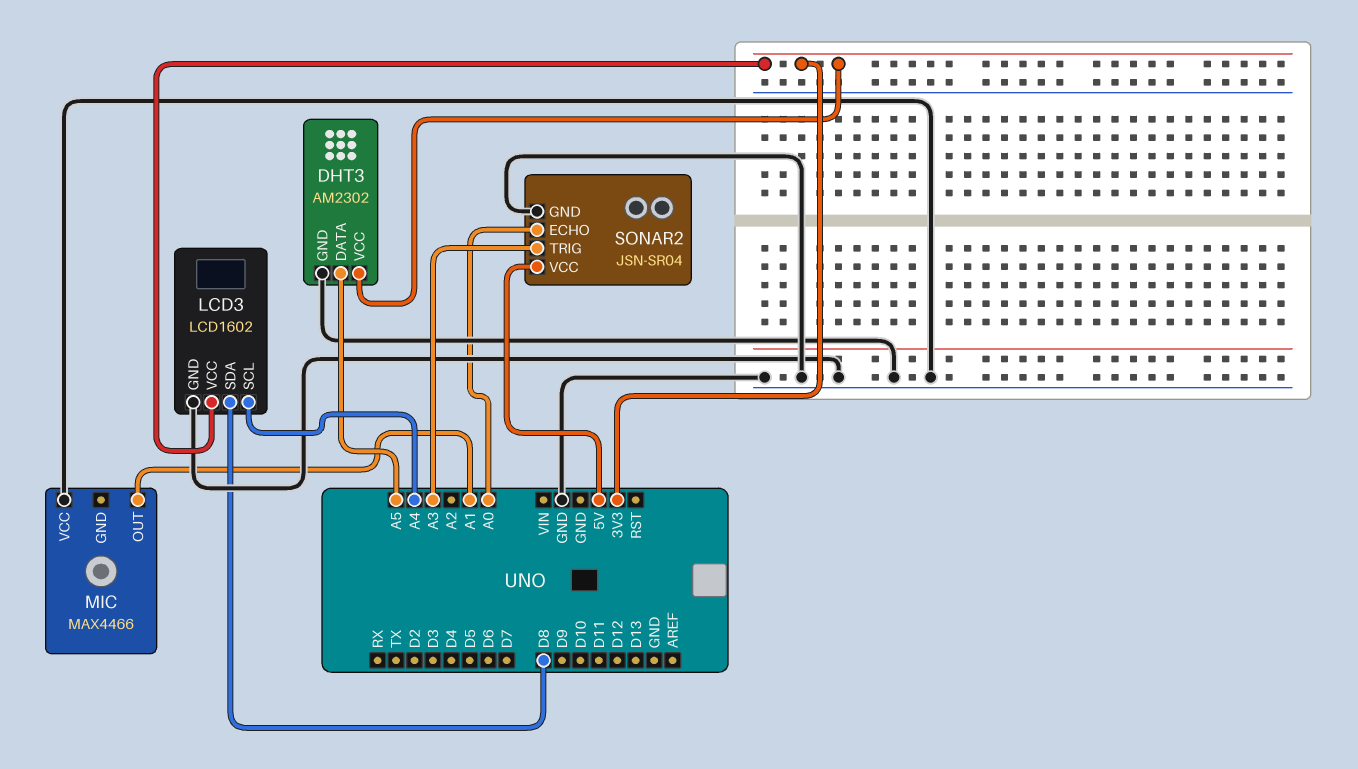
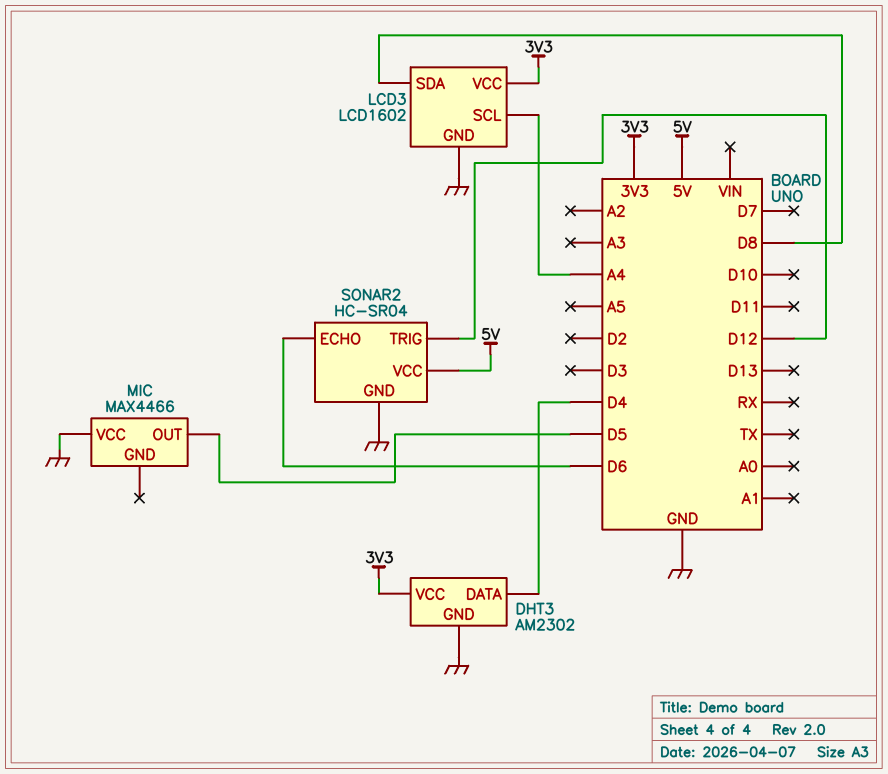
DHT3 pin DATA: A5 -> D4
MIC pin OUT: A1 -> D5
SONAR2: JSN-SR04 -> HC-SR04
SONAR2 pin ECHO: A0 -> D6
SONAR2 pin TRIG: A3 -> D12

